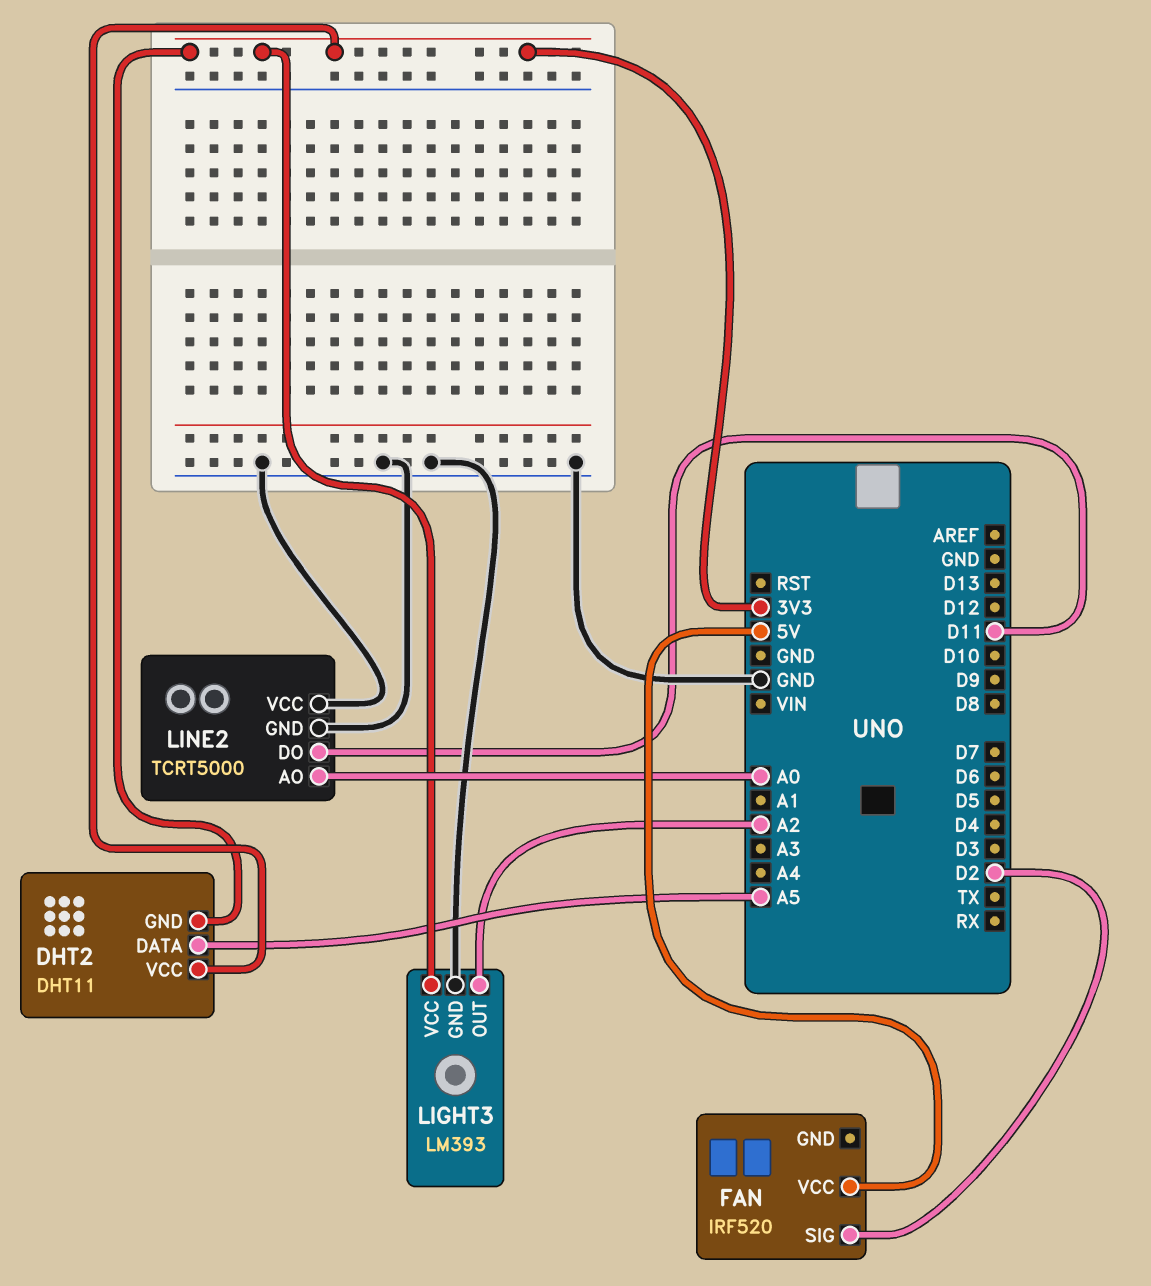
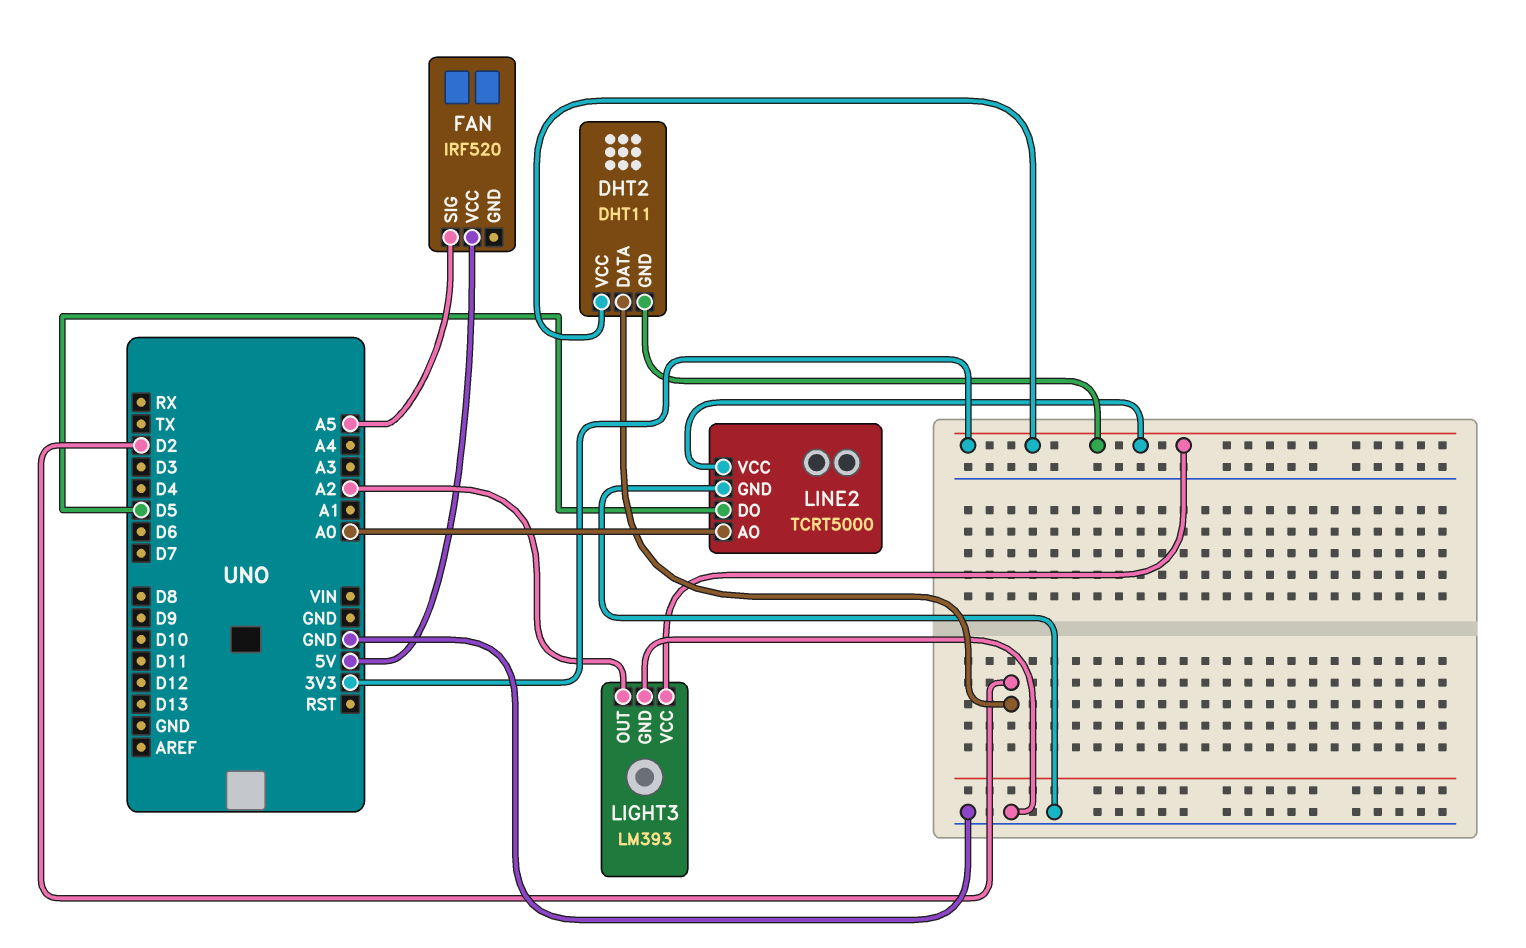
DHT2 pin DATA: A5 -> D2
FAN pin SIG: D2 -> A5
LINE2 pin DO: D11 -> D5
LINE2 pin VCC: GND -> 3V3

